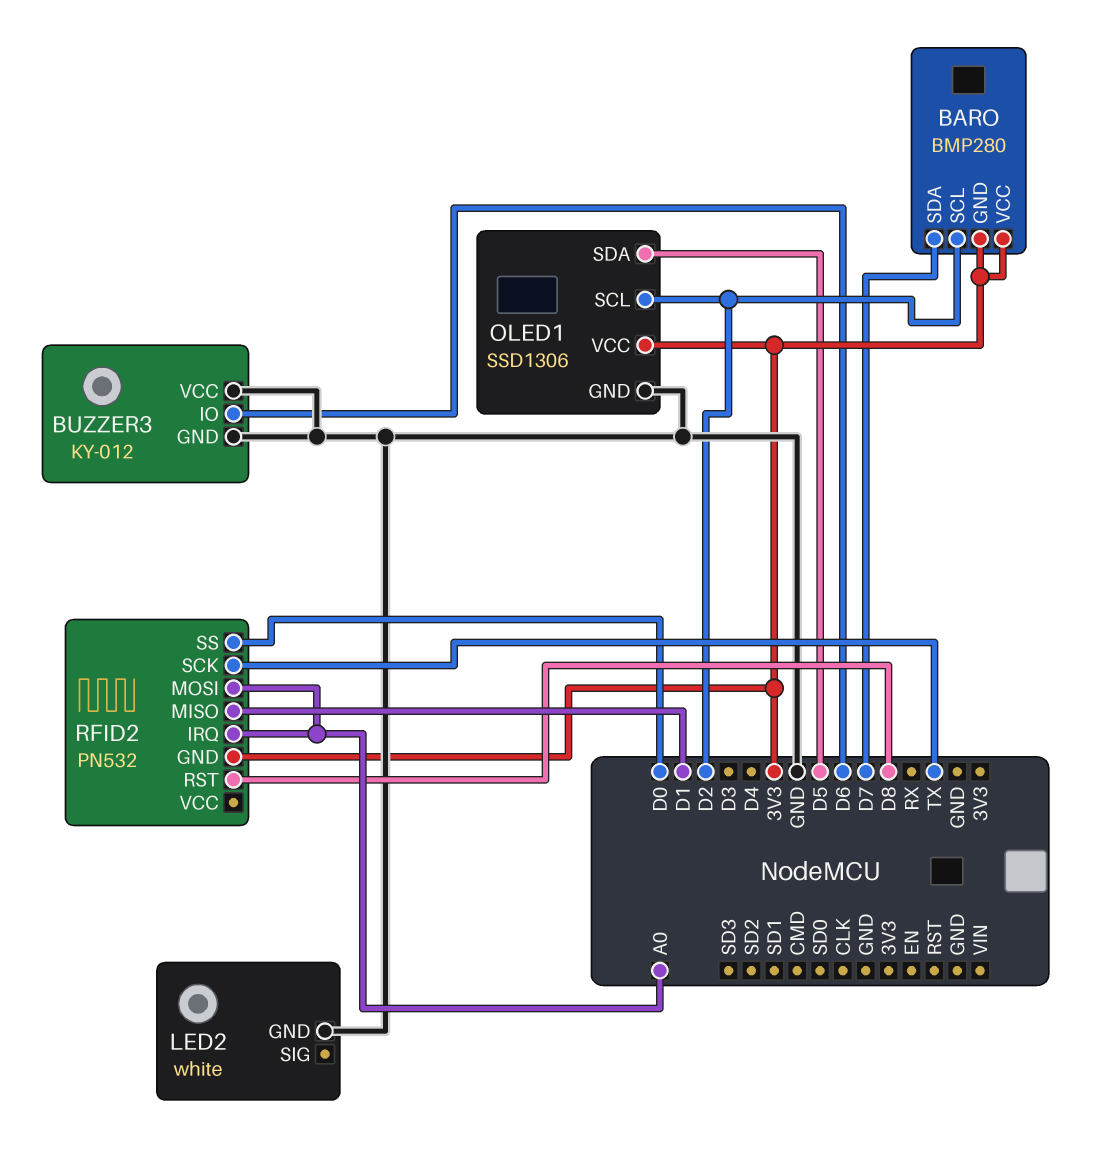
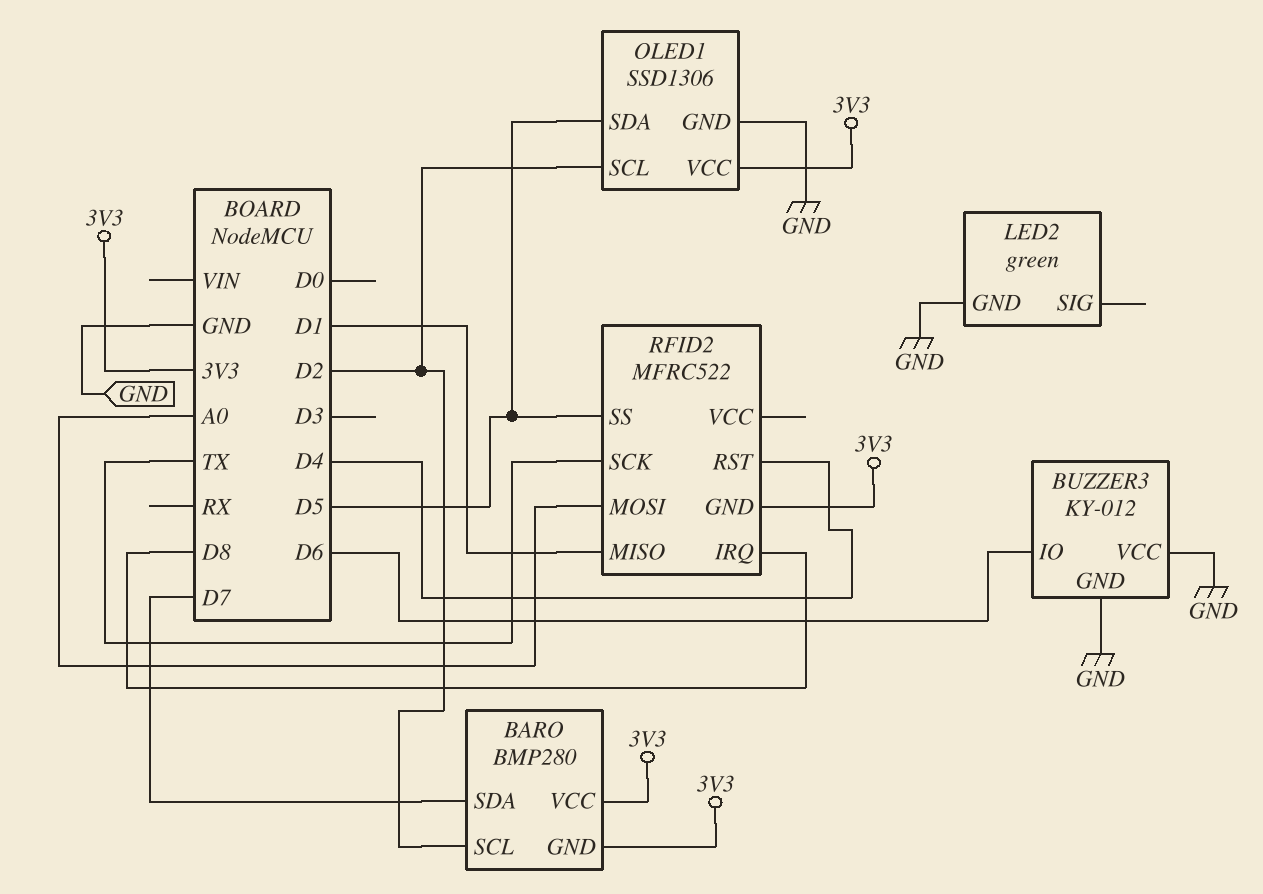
LED2: white -> green
RFID2: PN532 -> MFRC522
RFID2 pin IRQ: A0 -> D8
RFID2 pin RST: D8 -> D4
RFID2 pin SS: D0 -> D5

